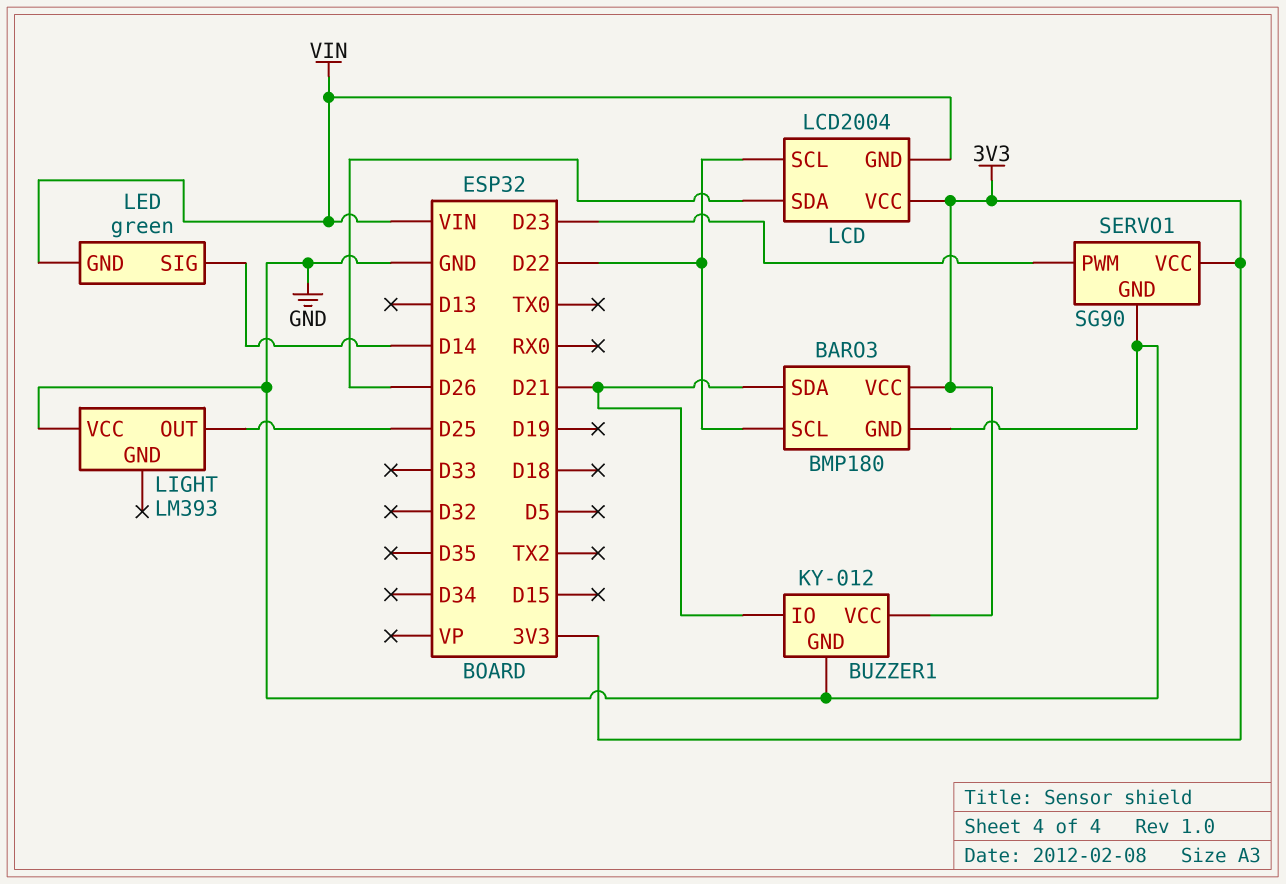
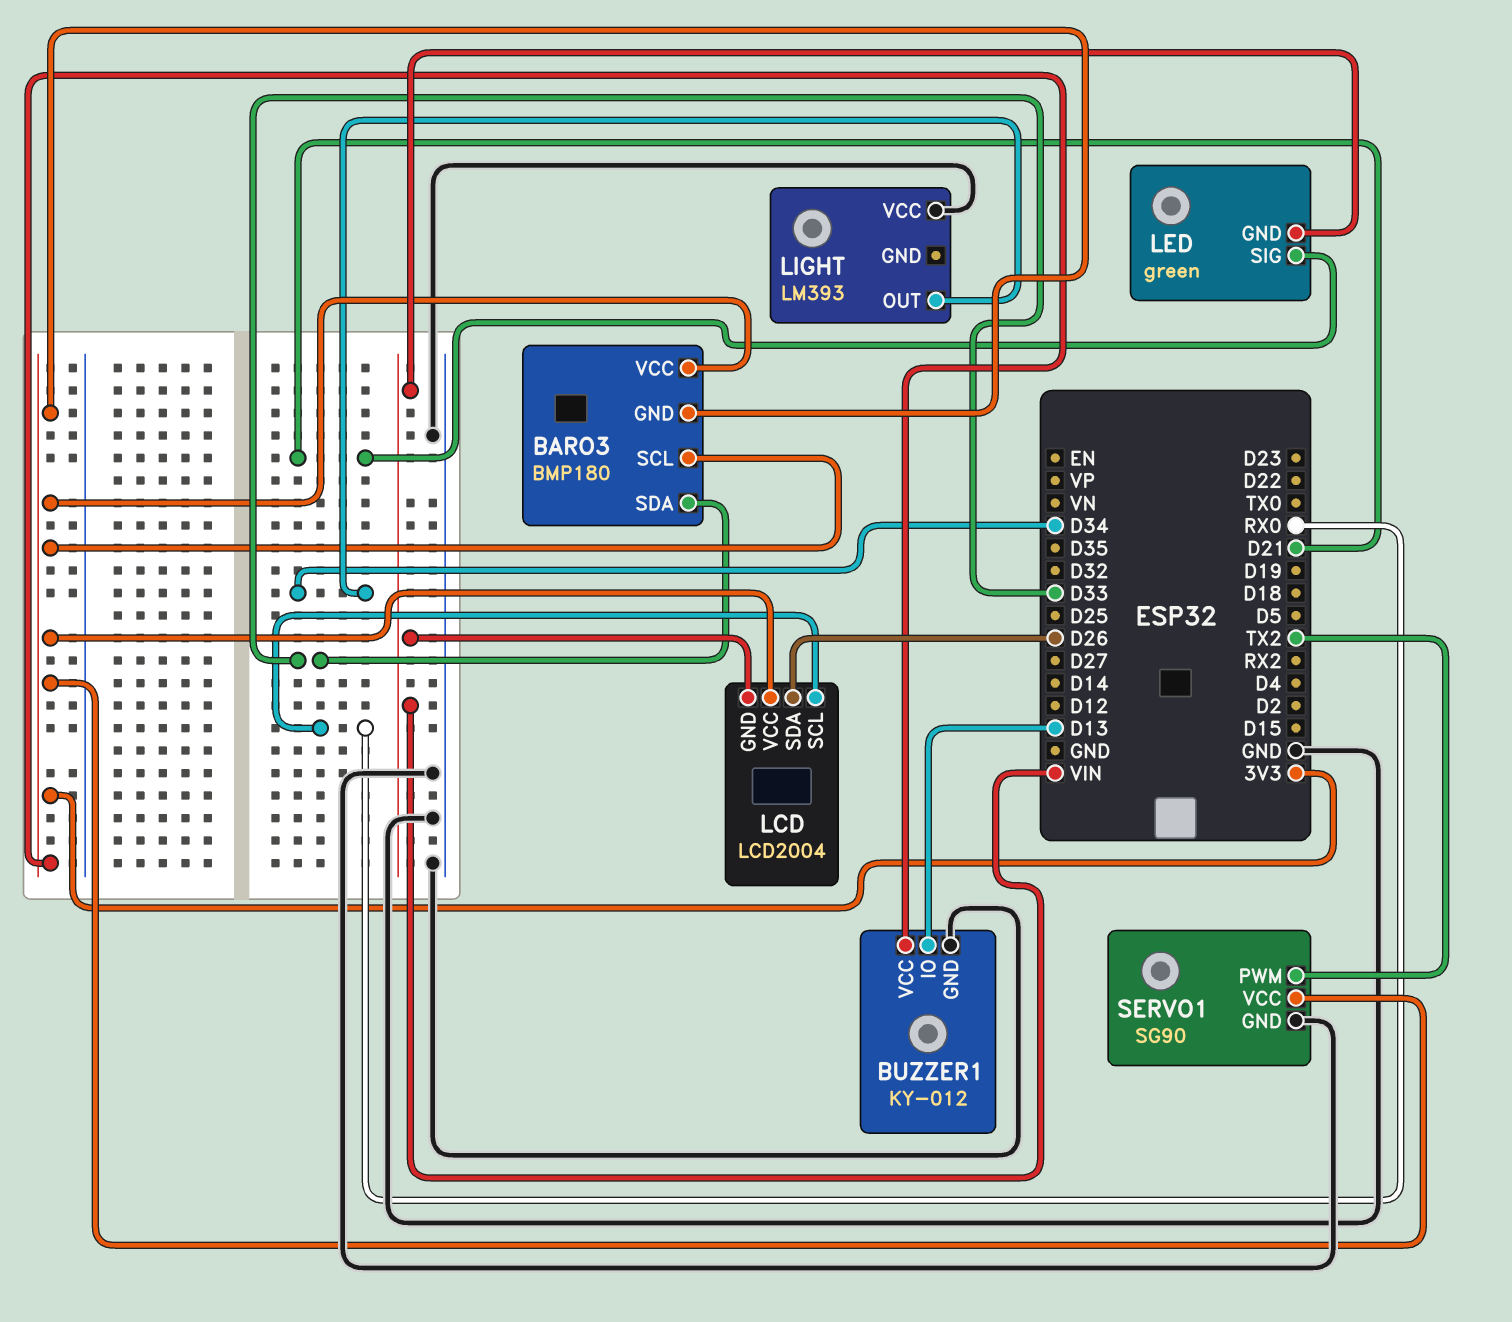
BARO3 pin GND: GND -> 3V3
BARO3 pin SCL: D22 -> 3V3
BARO3 pin SDA: D21 -> D33
BUZZER1 pin IO: D21 -> D13
LCD pin SCL: D22 -> RX0
LED pin SIG: D14 -> D21
LIGHT pin OUT: D25 -> D34
SERVO1 pin PWM: D23 -> TX2

